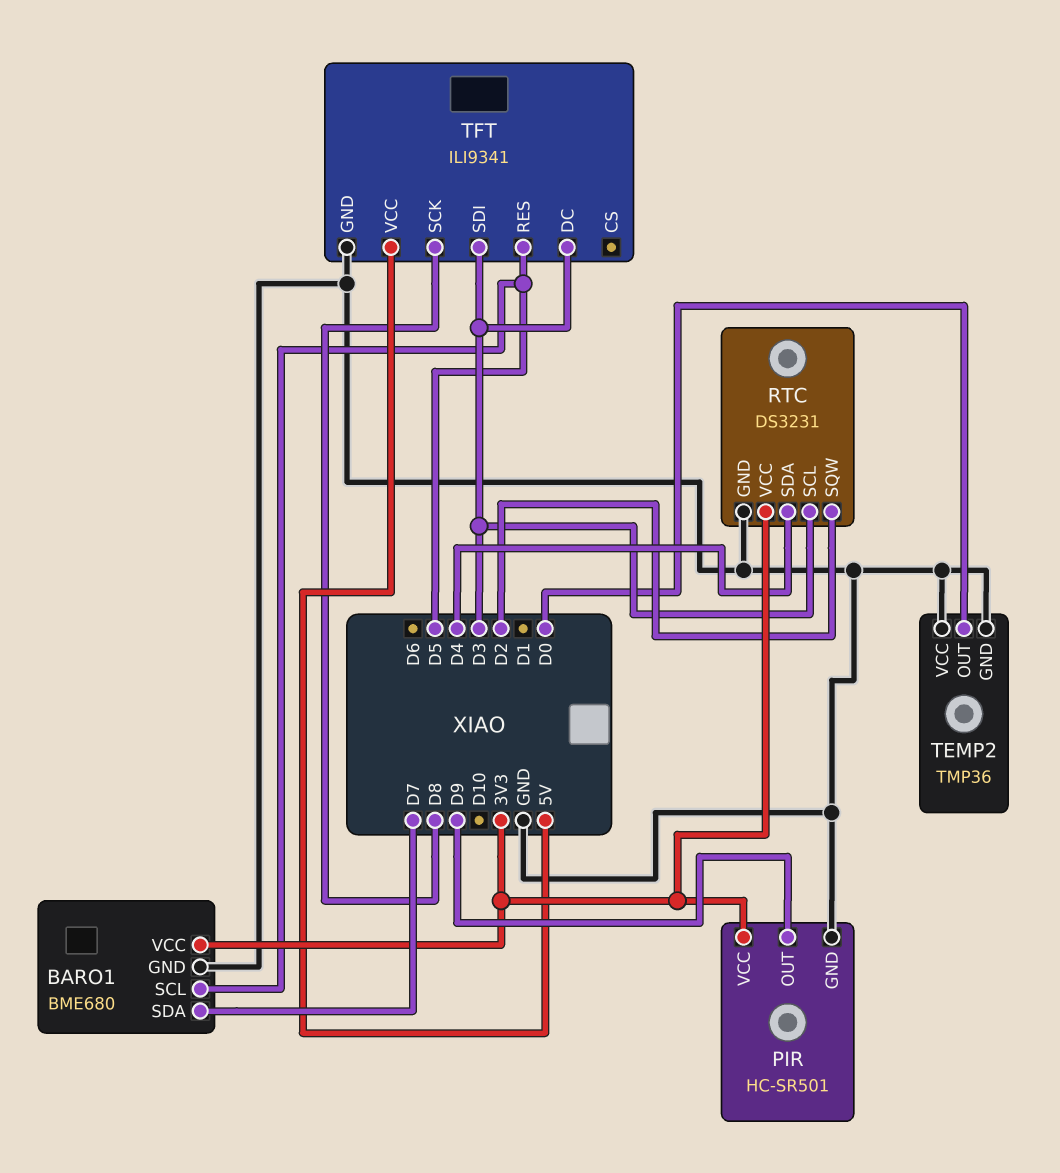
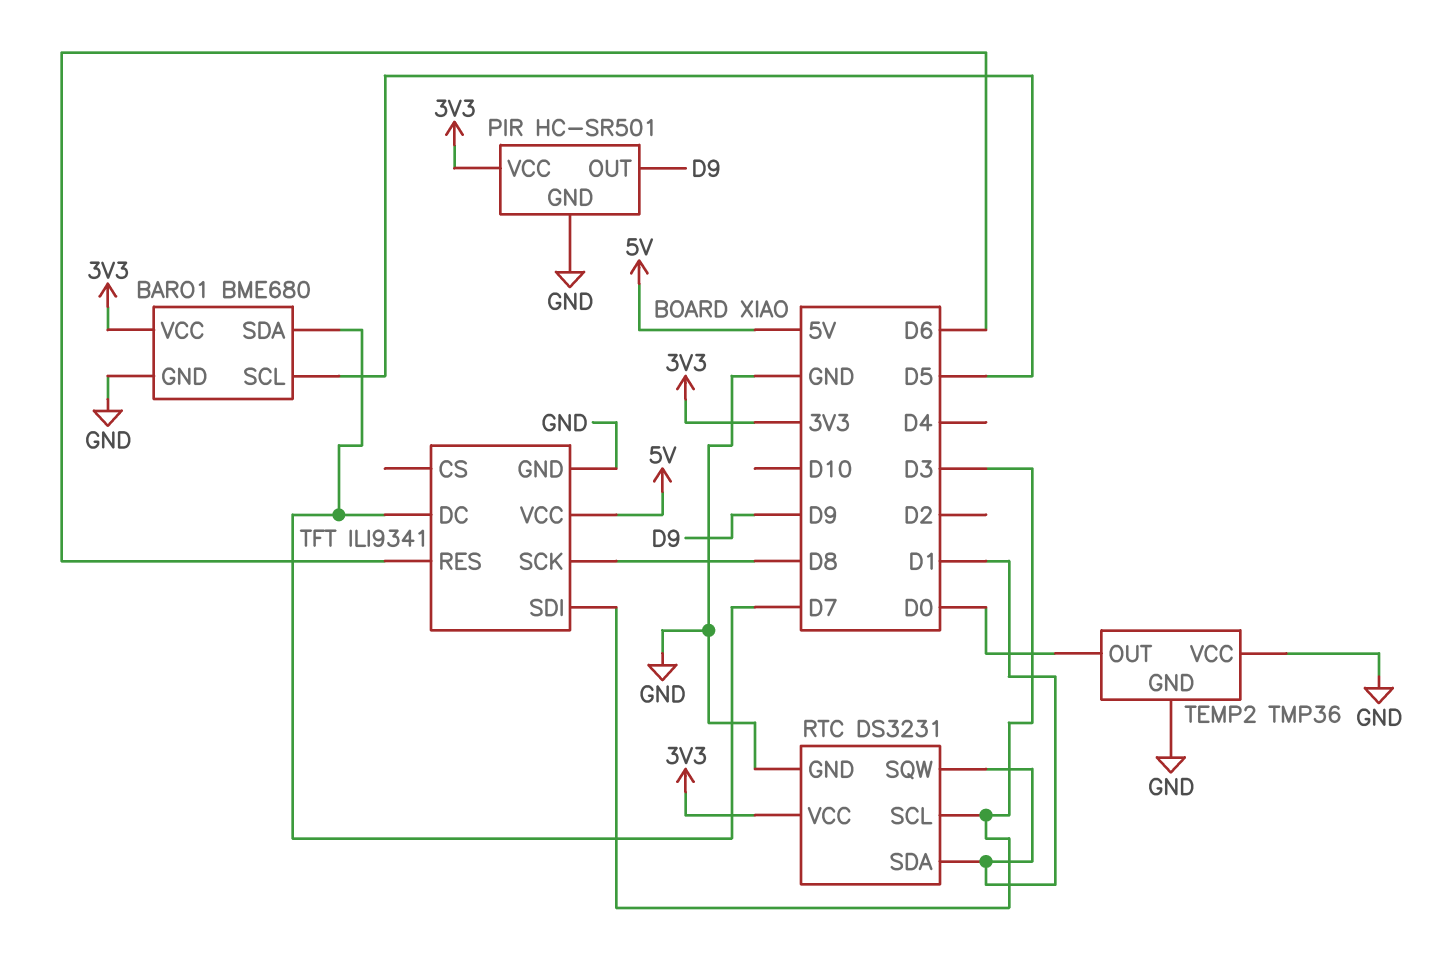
RTC pin SDA: D4 -> D1
RTC pin SQW: D2 -> D1
TFT pin DC: D3 -> D7
TFT pin RES: D5 -> D6

